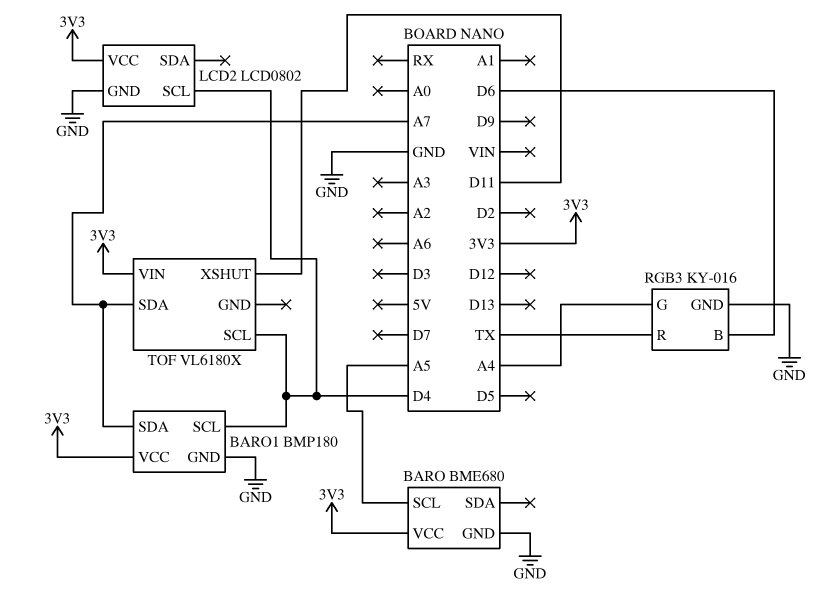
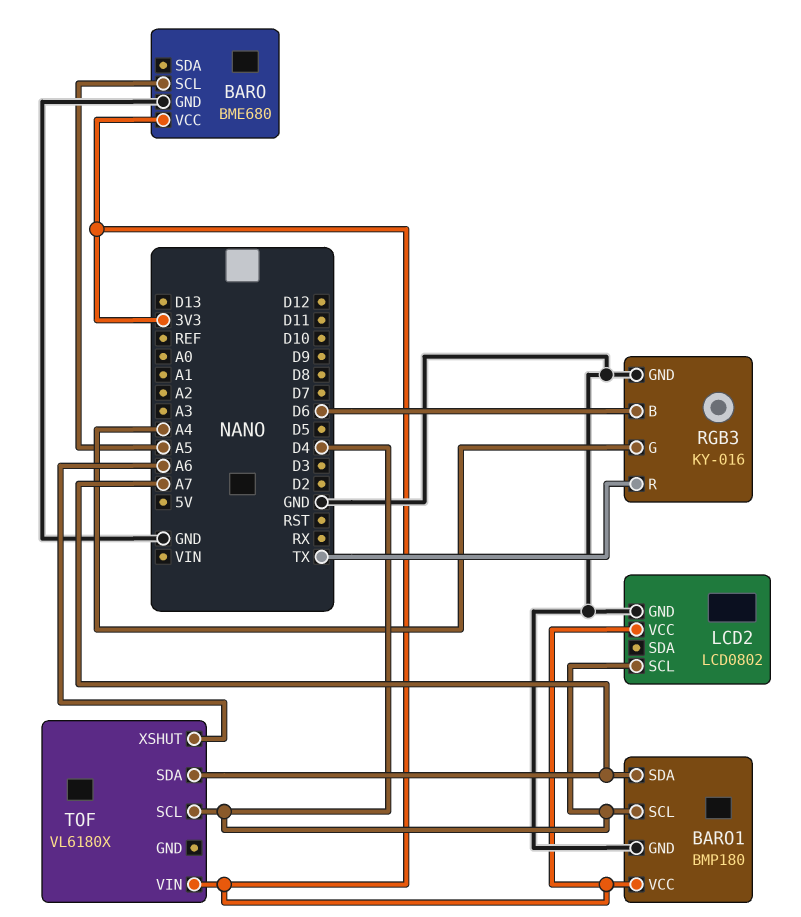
TOF pin XSHUT: D11 -> A6

